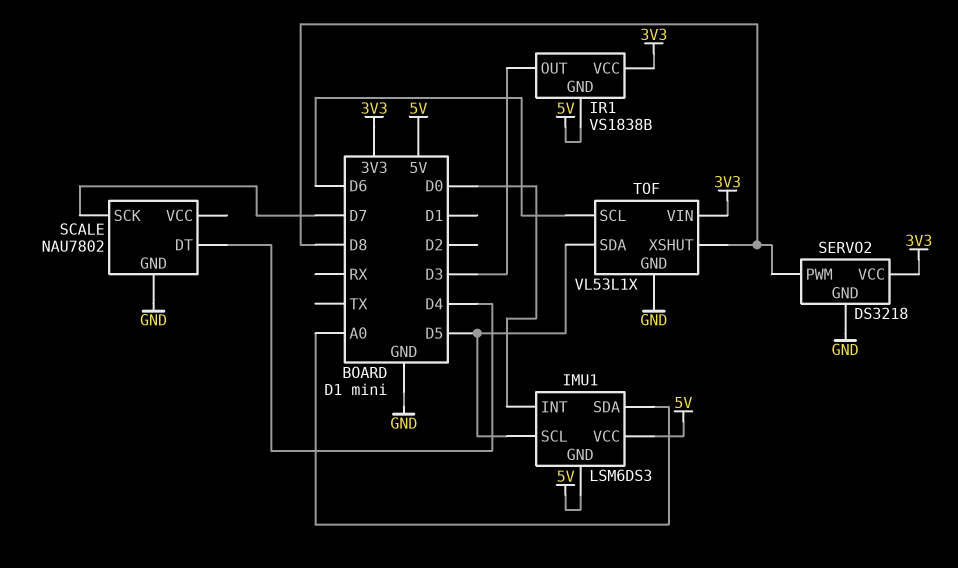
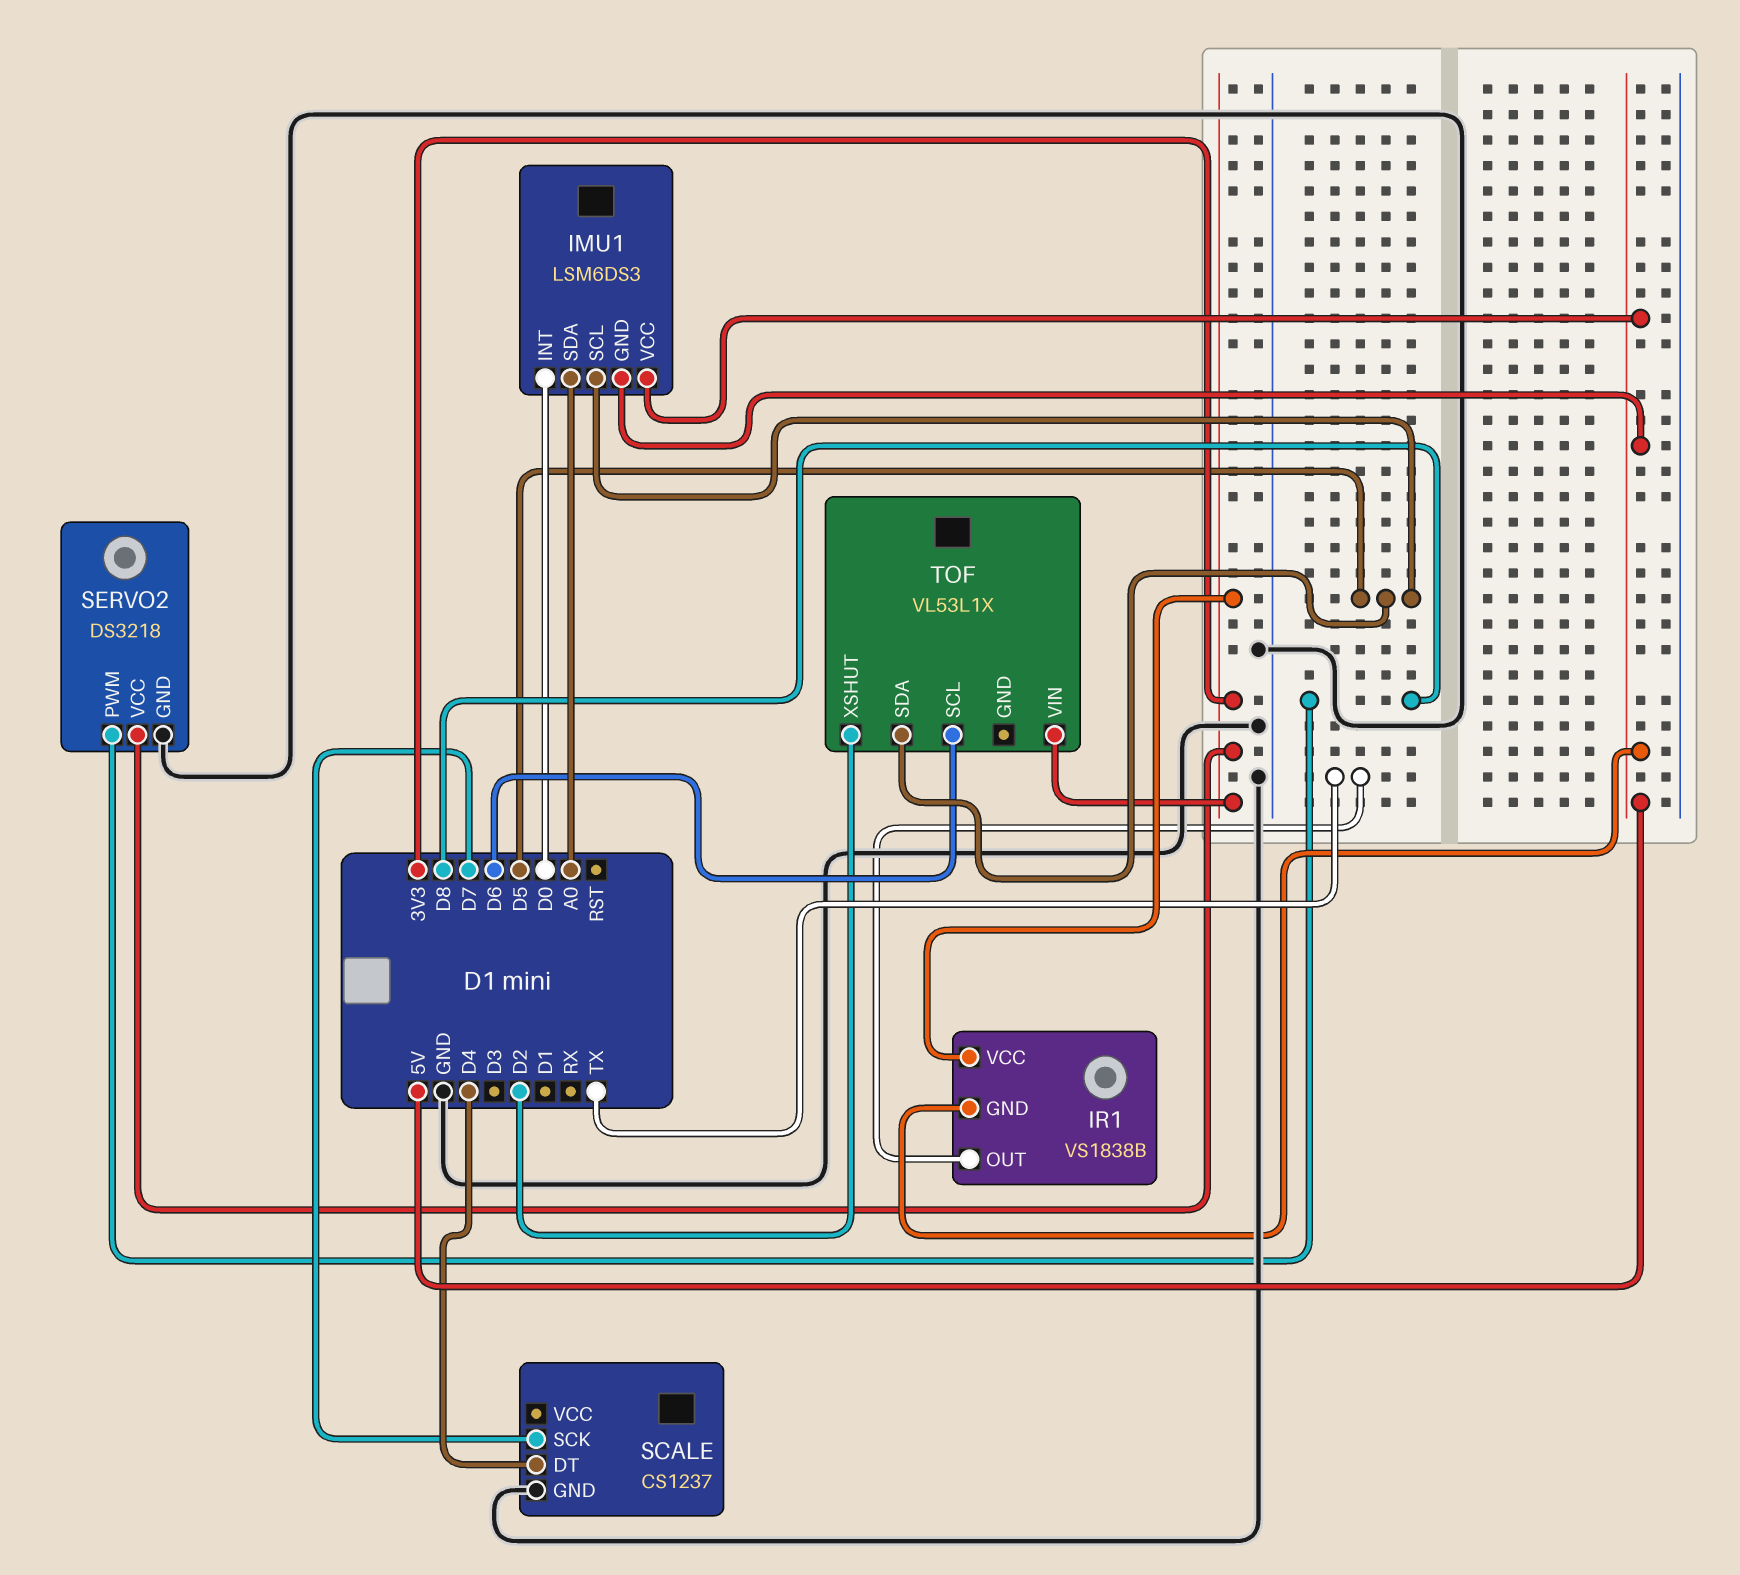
IR1 pin OUT: D3 -> TX
SCALE: NAU7802 -> CS1237
TOF pin GND: GND -> none
TOF pin XSHUT: D8 -> D2

